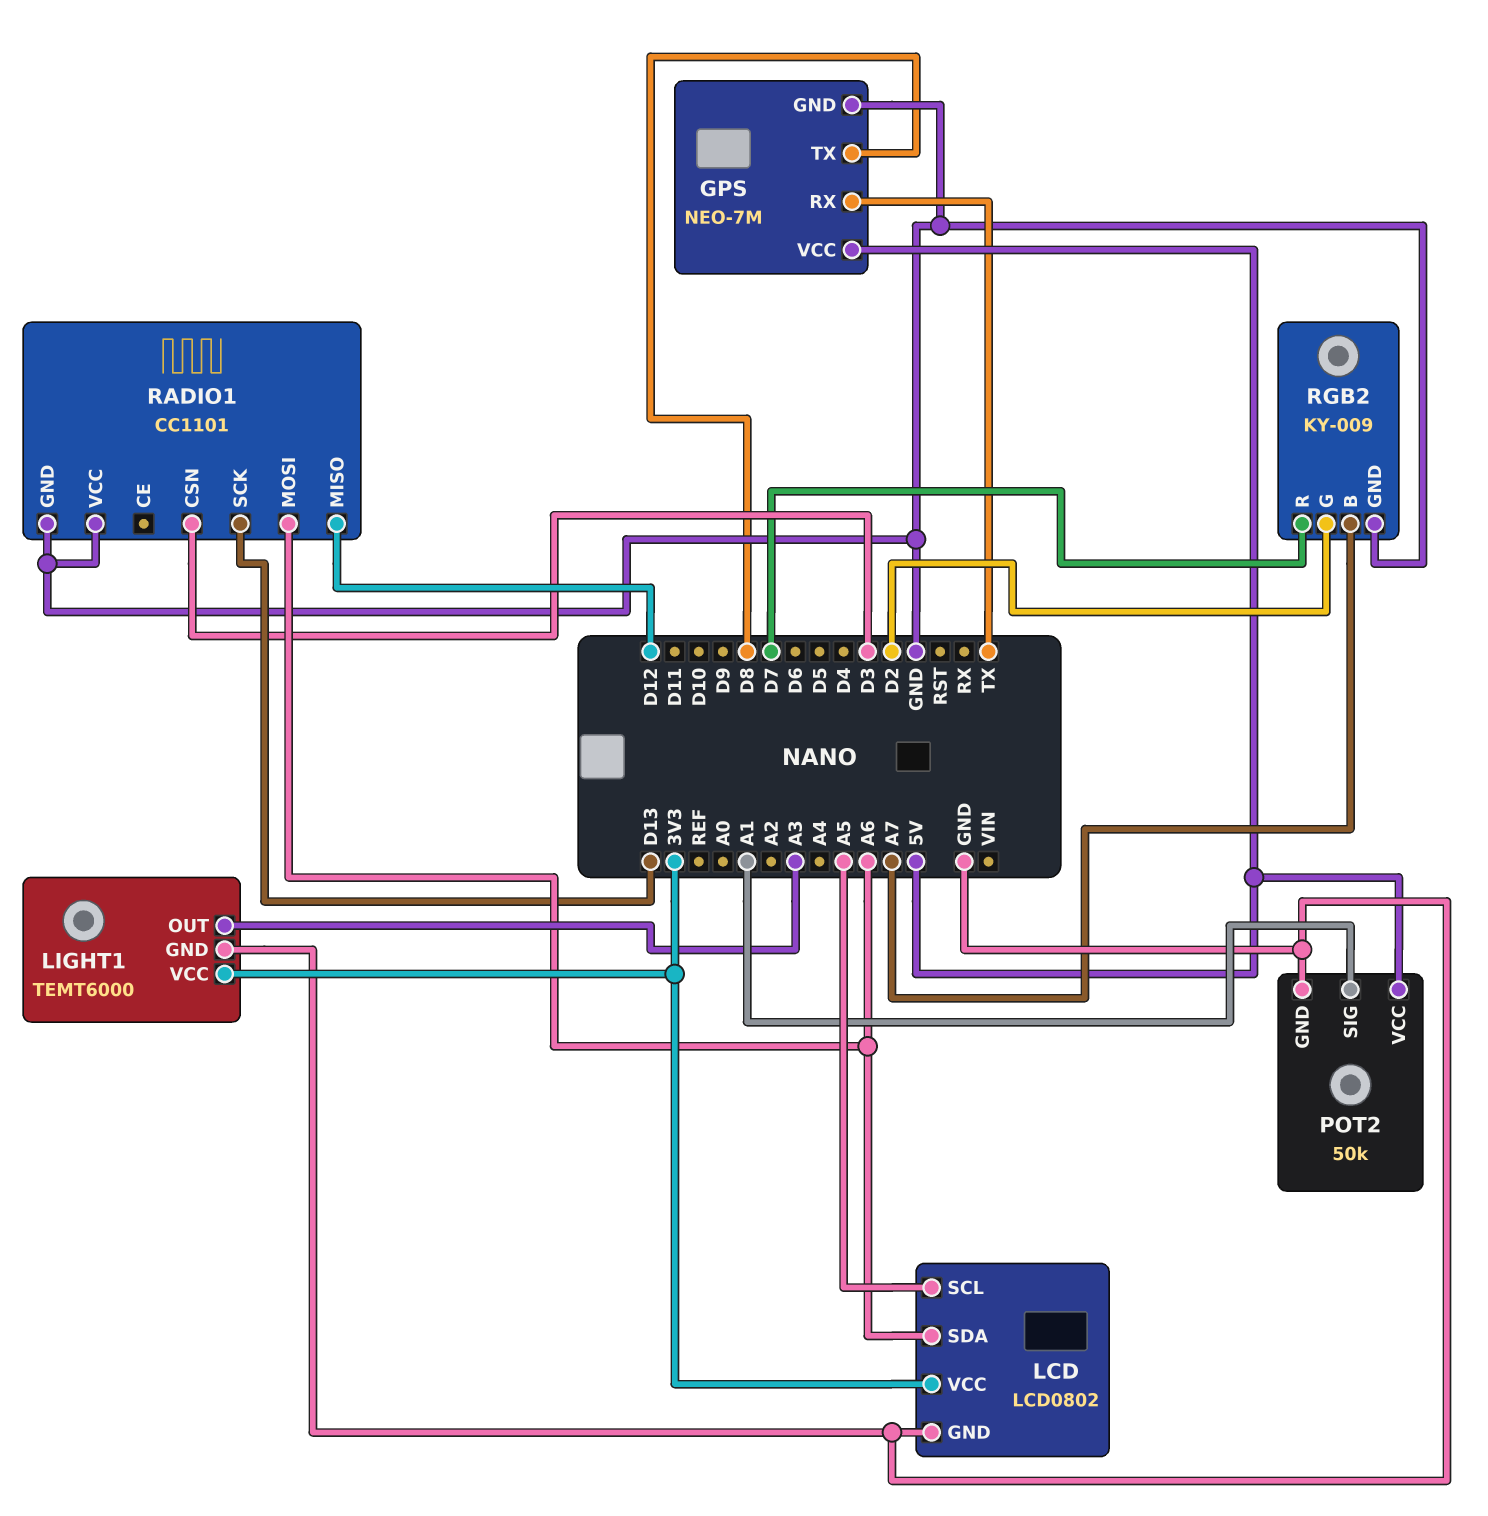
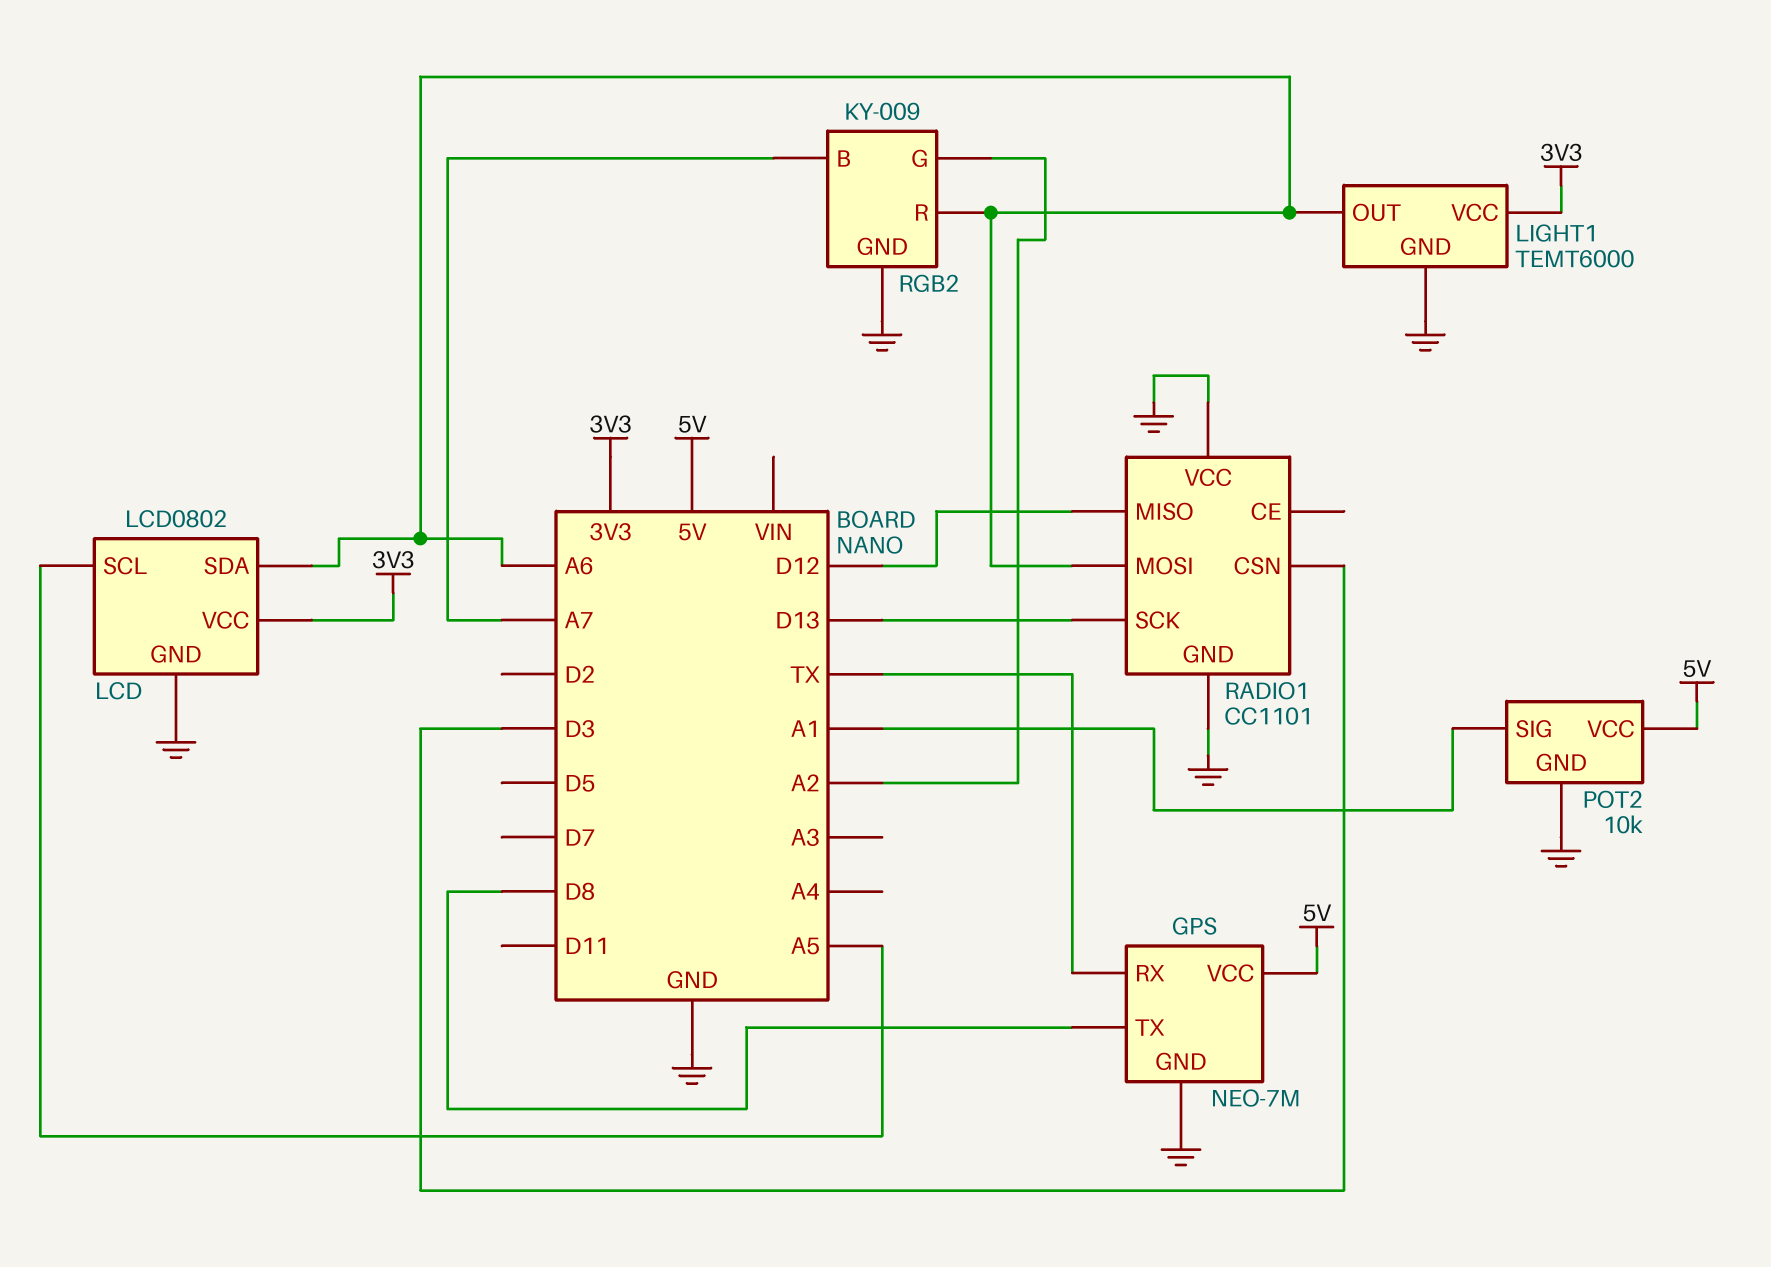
LIGHT1 pin OUT: A3 -> A6
POT2: 50k -> 10k
RGB2 pin G: D2 -> A2
RGB2 pin R: D7 -> A6

